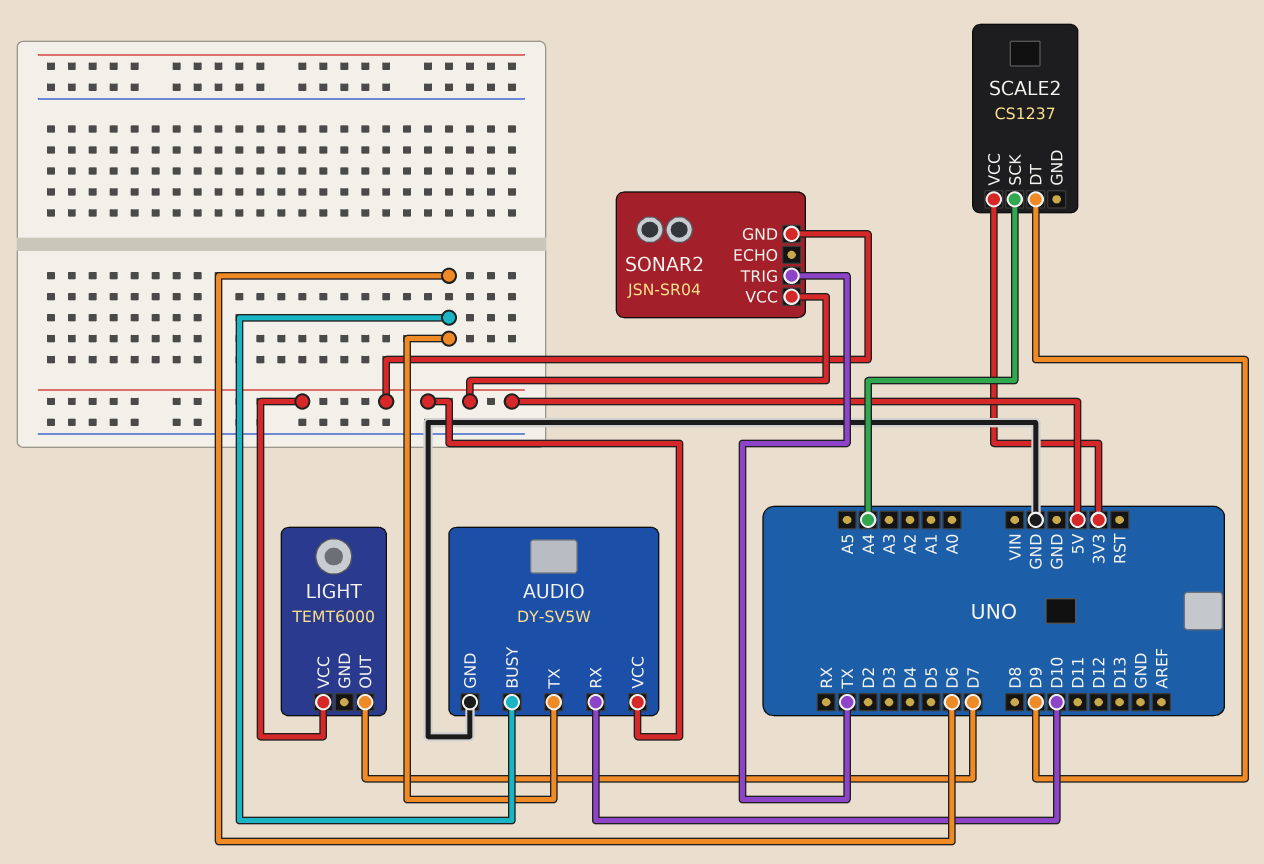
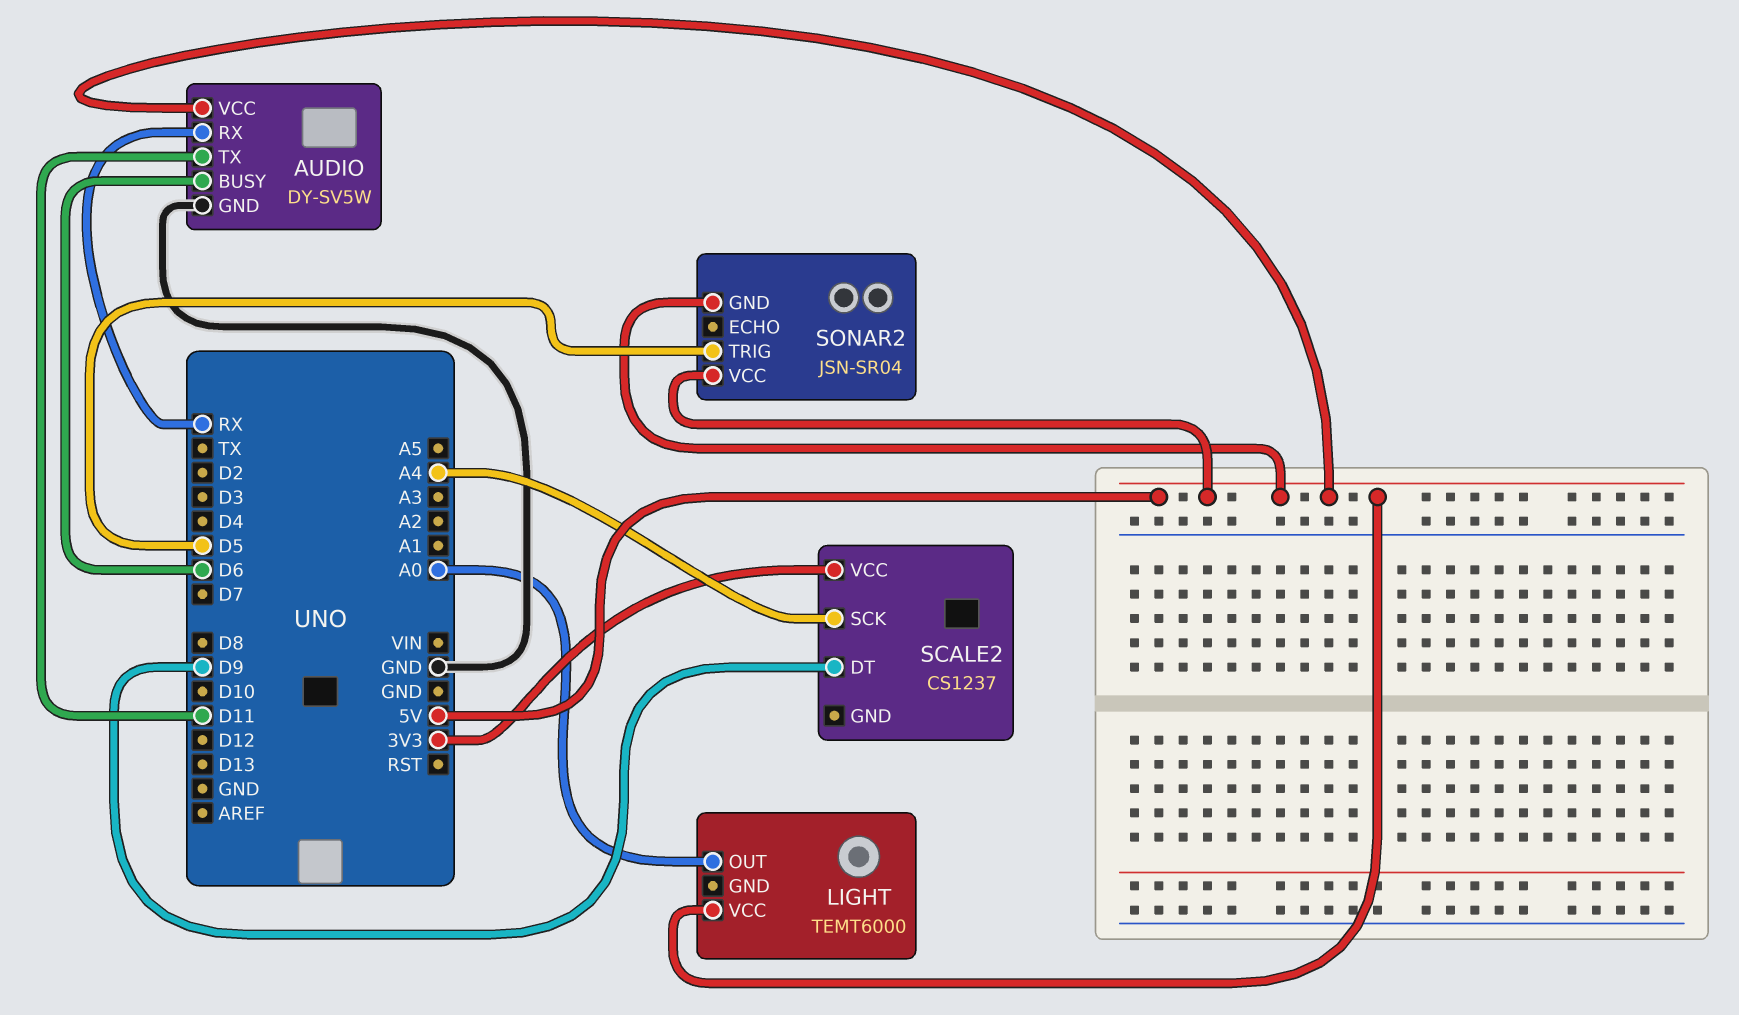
AUDIO pin RX: D10 -> RX
AUDIO pin TX: D6 -> D11
LIGHT pin OUT: D7 -> A0
SONAR2 pin TRIG: TX -> D5

